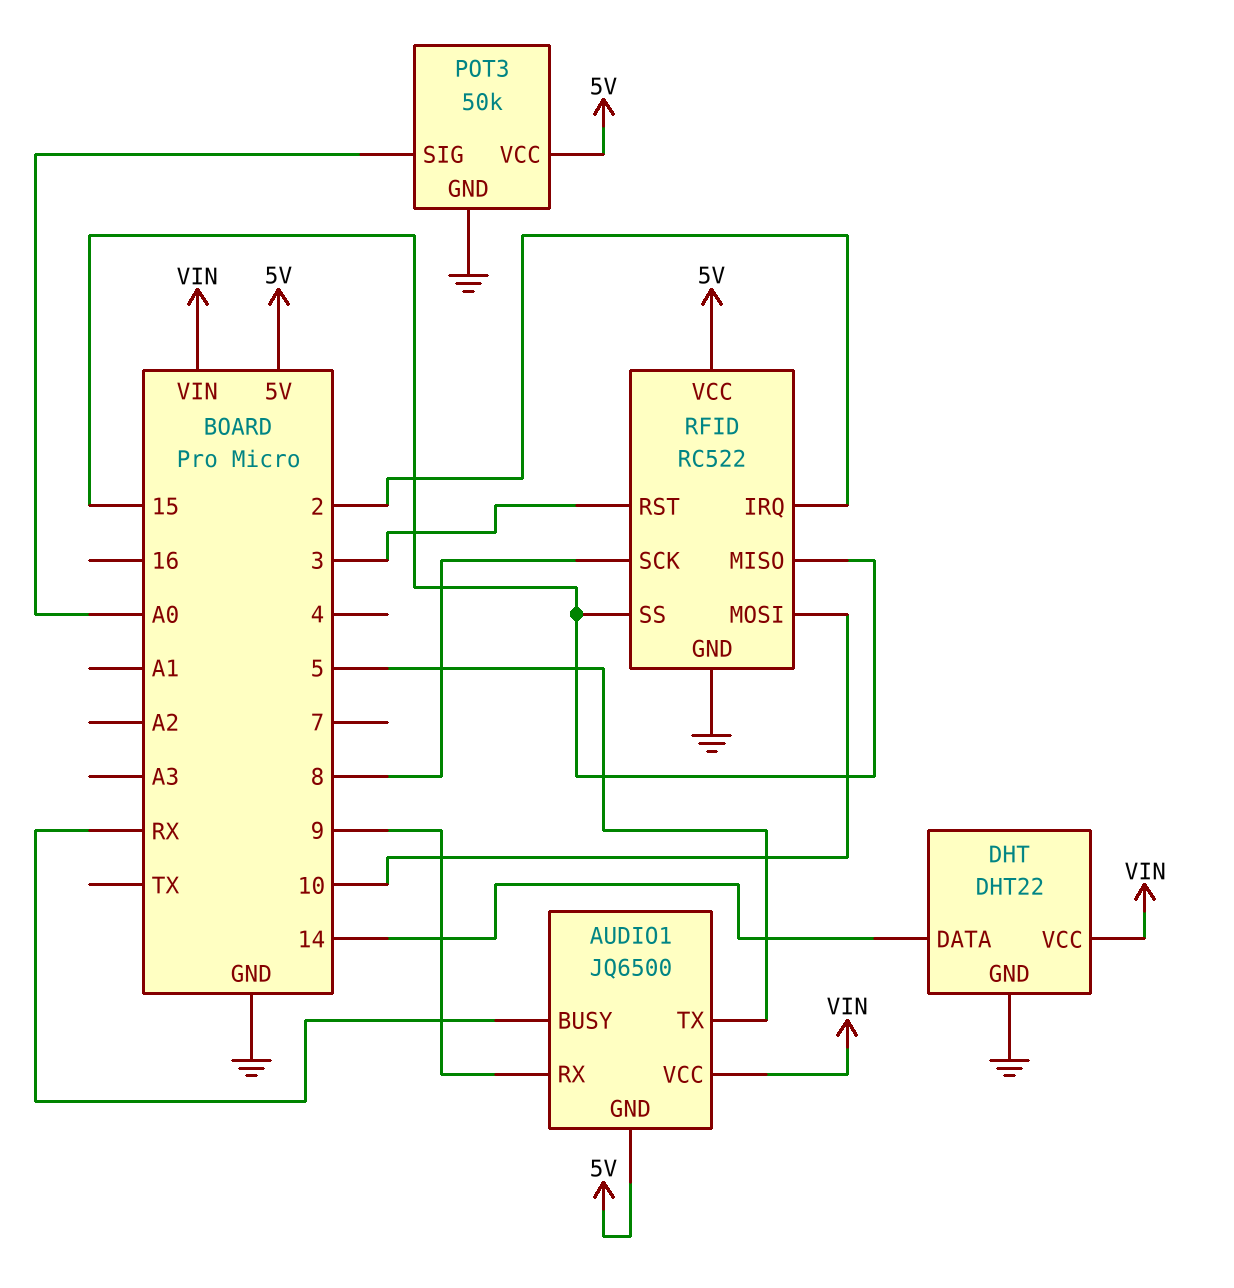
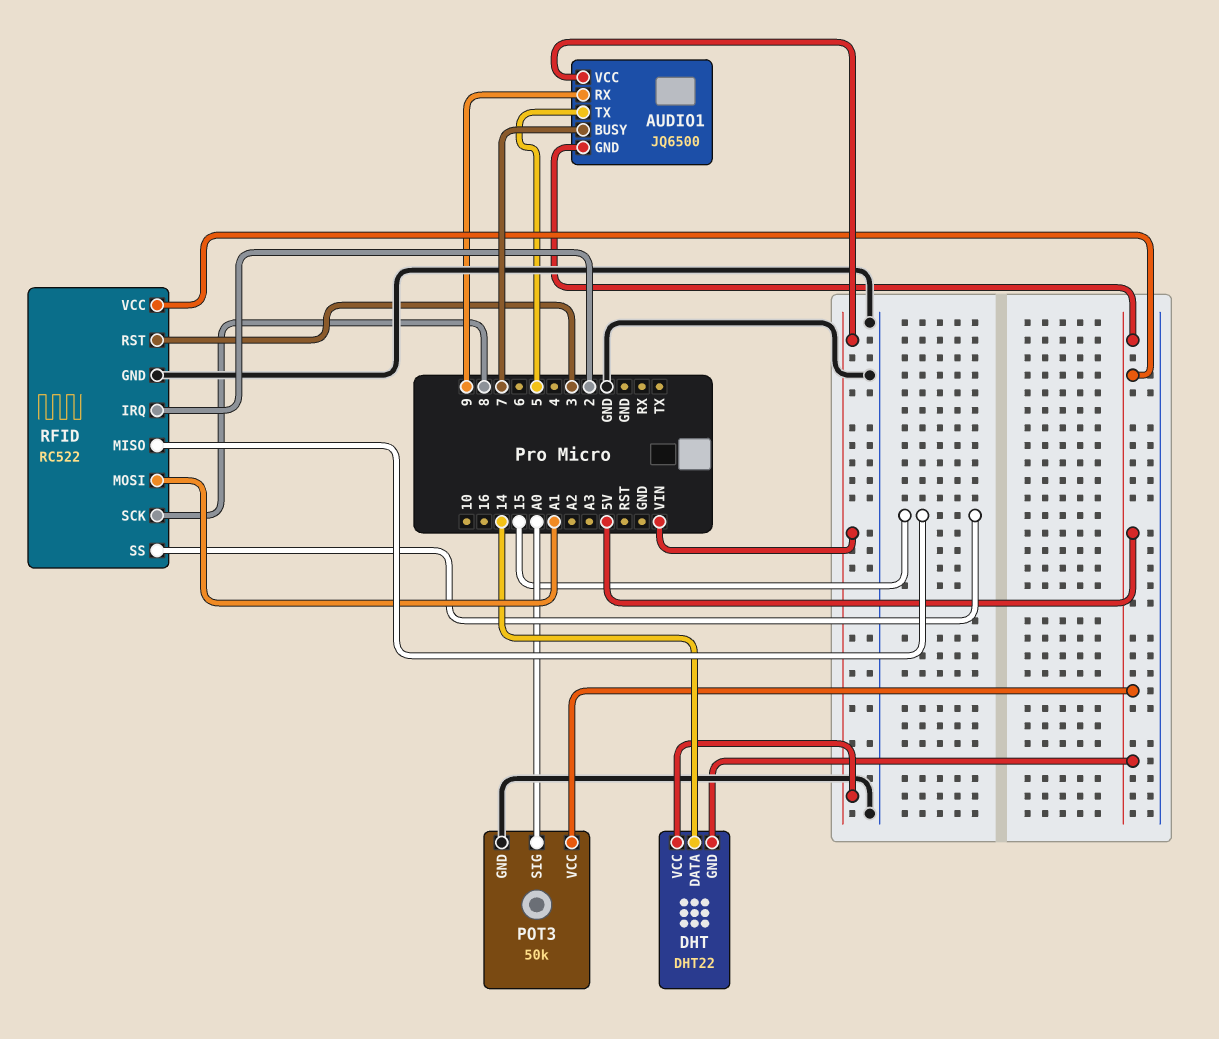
AUDIO1 pin BUSY: RX -> 7
DHT pin GND: GND -> 5V
RFID pin MOSI: 10 -> A1

